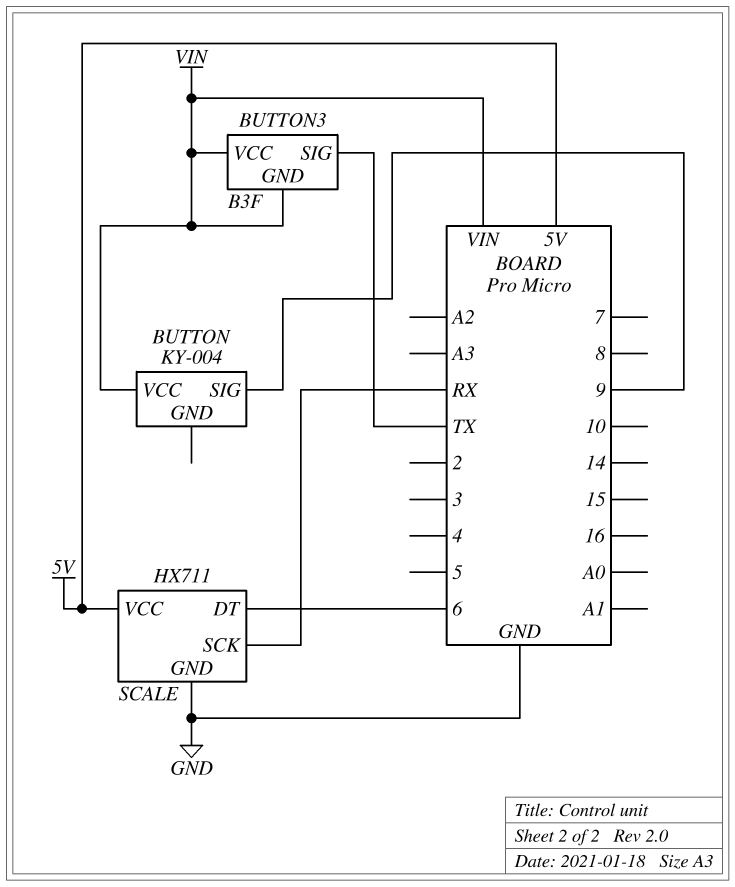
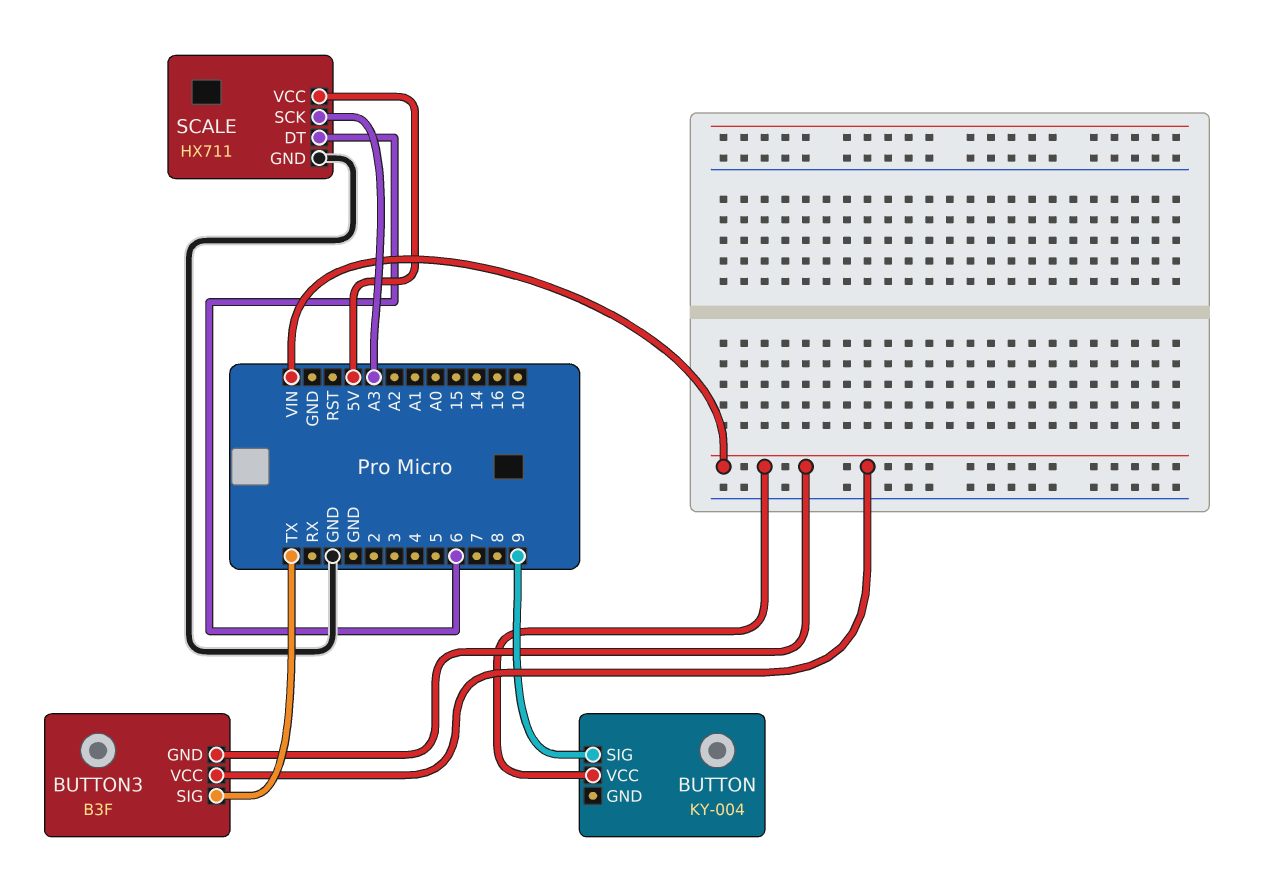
SCALE pin SCK: RX -> A3

